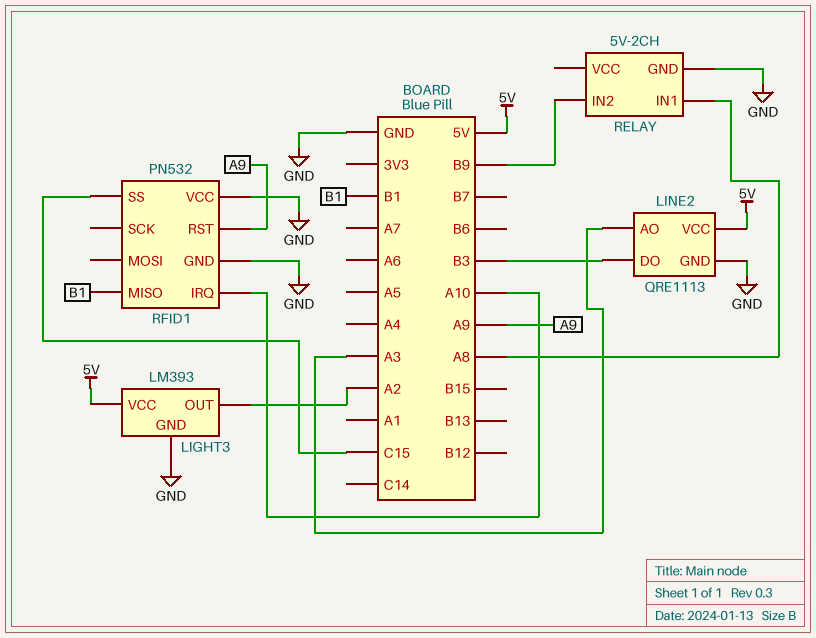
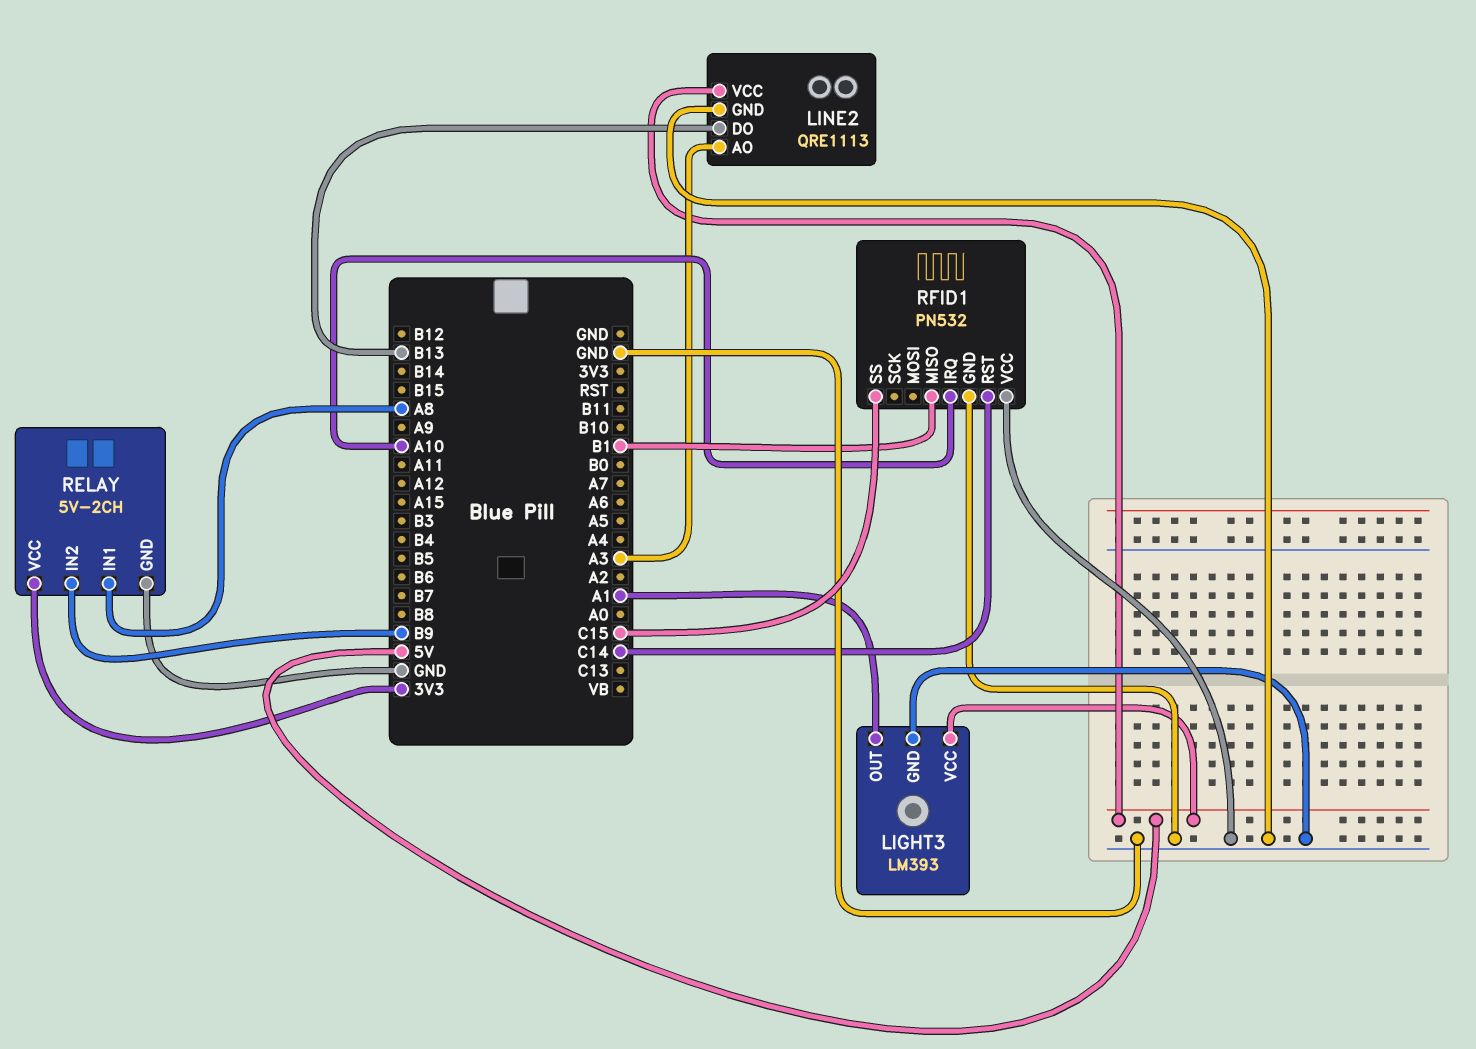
LIGHT3 pin OUT: A2 -> A1
LINE2 pin DO: B3 -> B13
RELAY pin VCC: none -> 3V3
RFID1 pin RST: A9 -> C14

